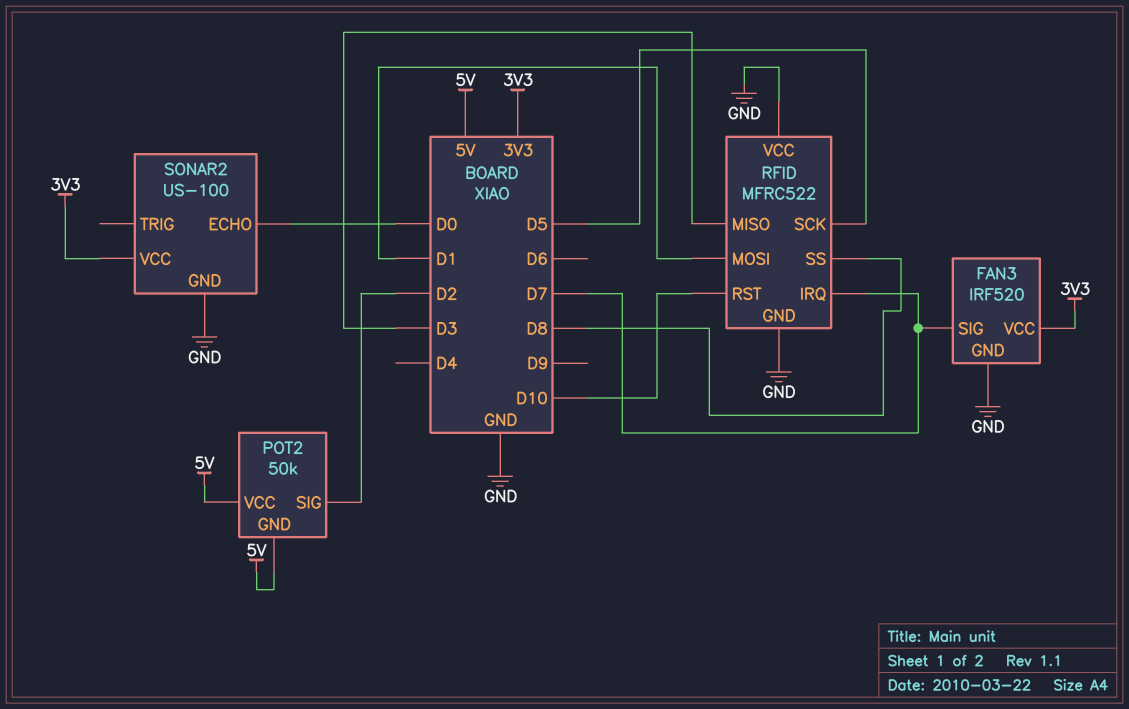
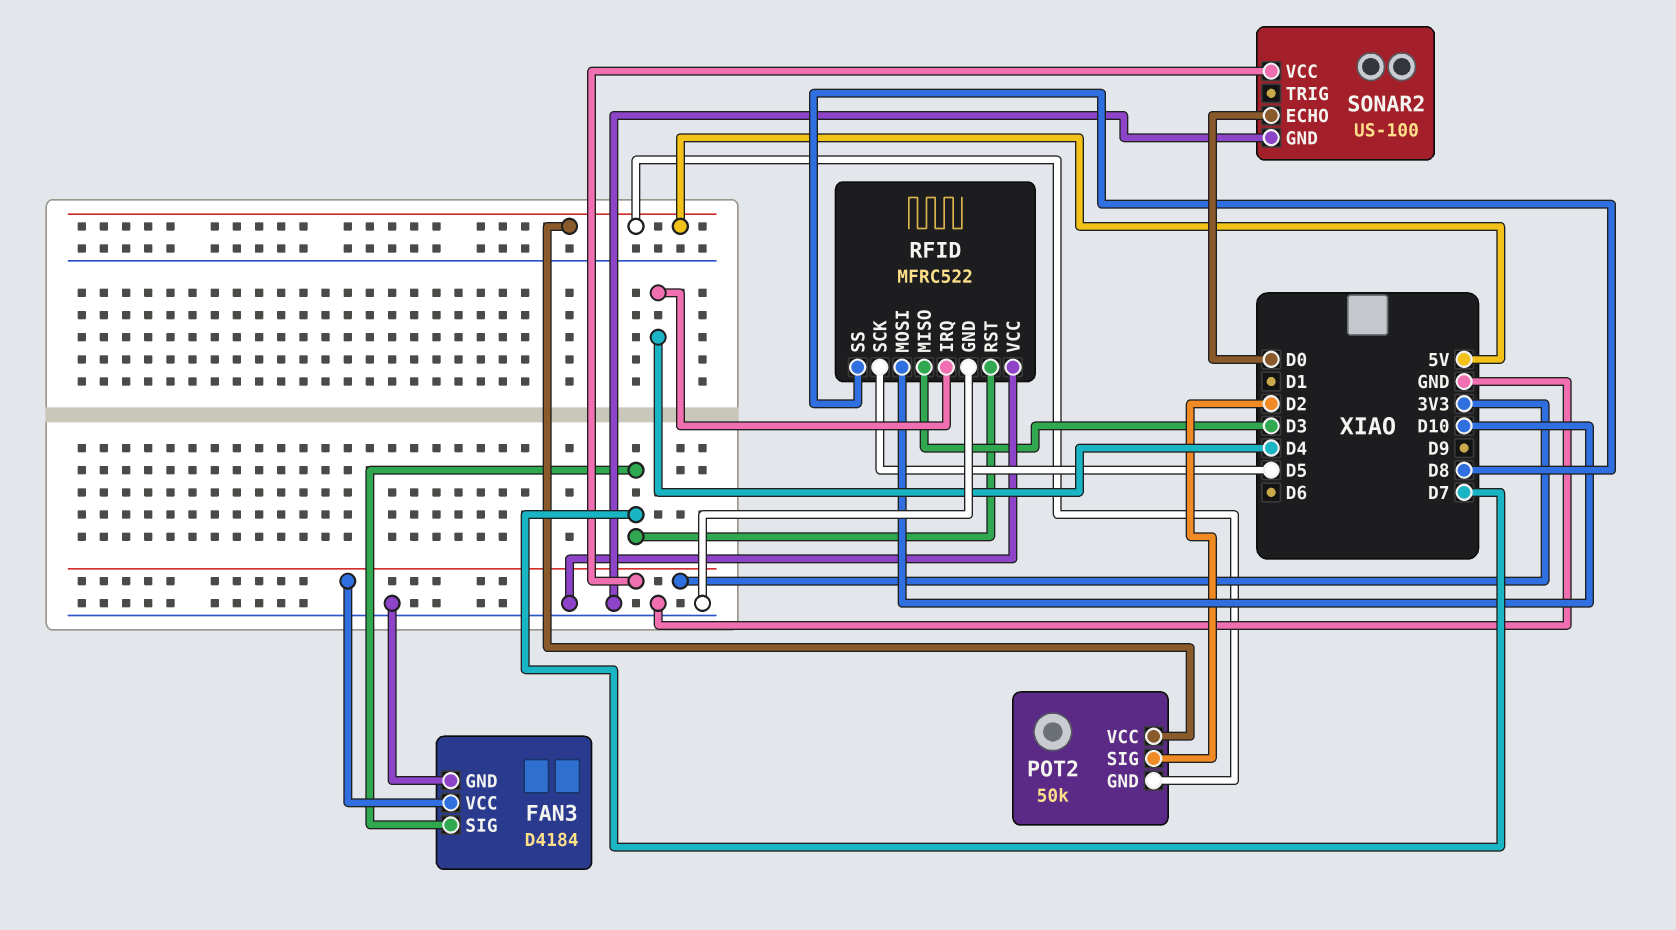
FAN3: IRF520 -> D4184
RFID pin IRQ: D7 -> D4
RFID pin MOSI: D1 -> D10
RFID pin RST: D10 -> D7

